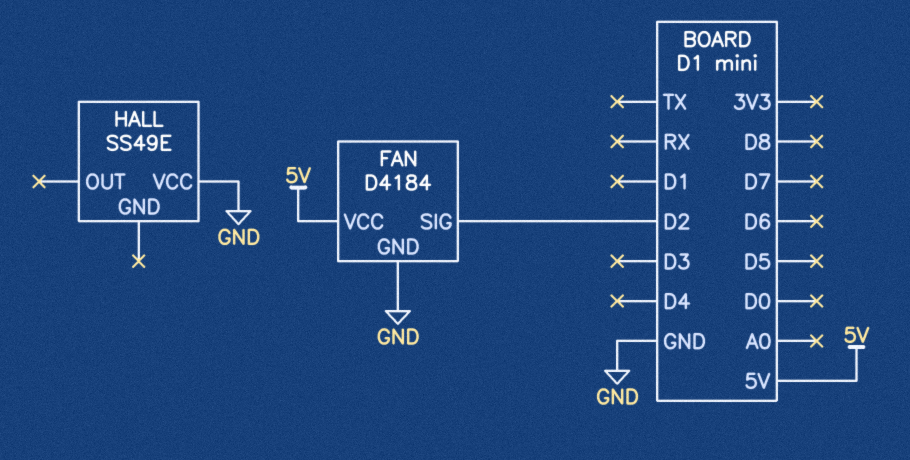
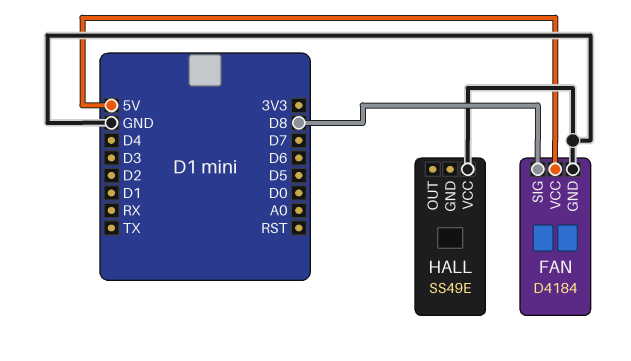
FAN pin SIG: D2 -> D8

